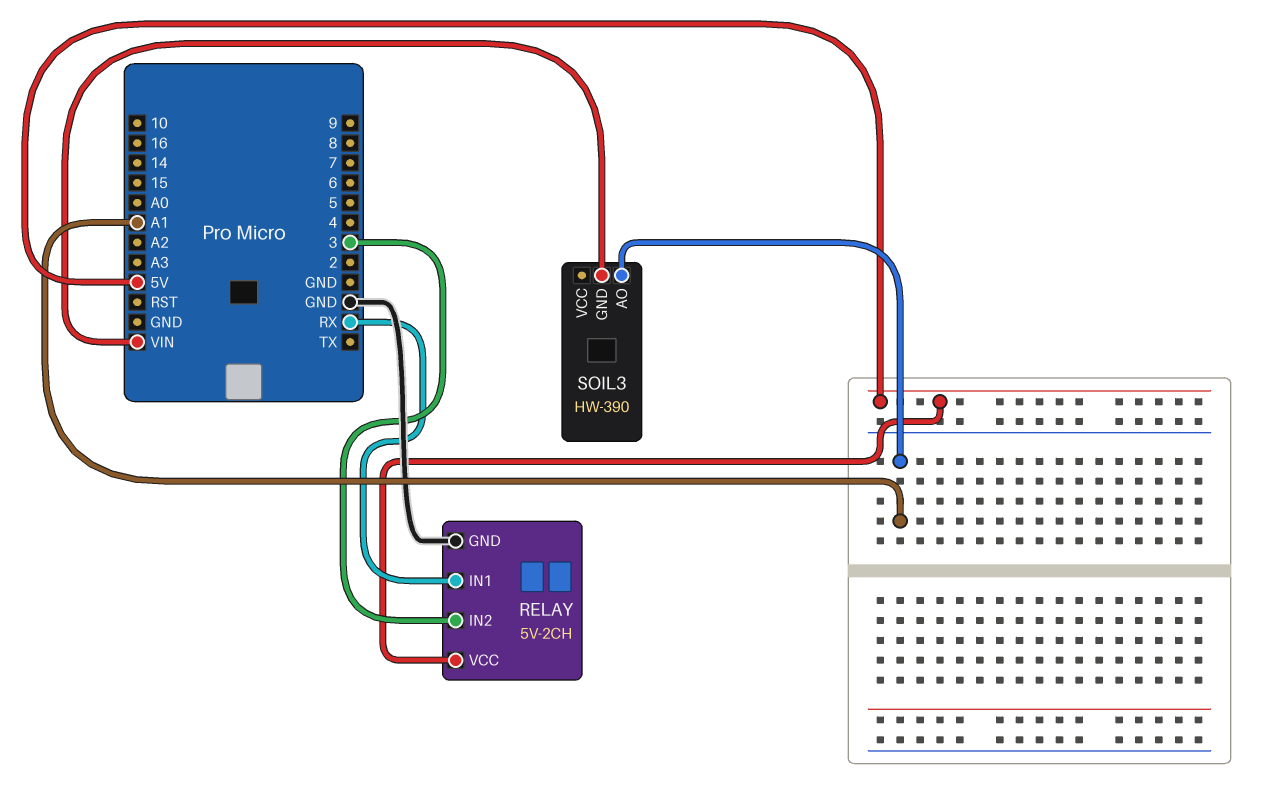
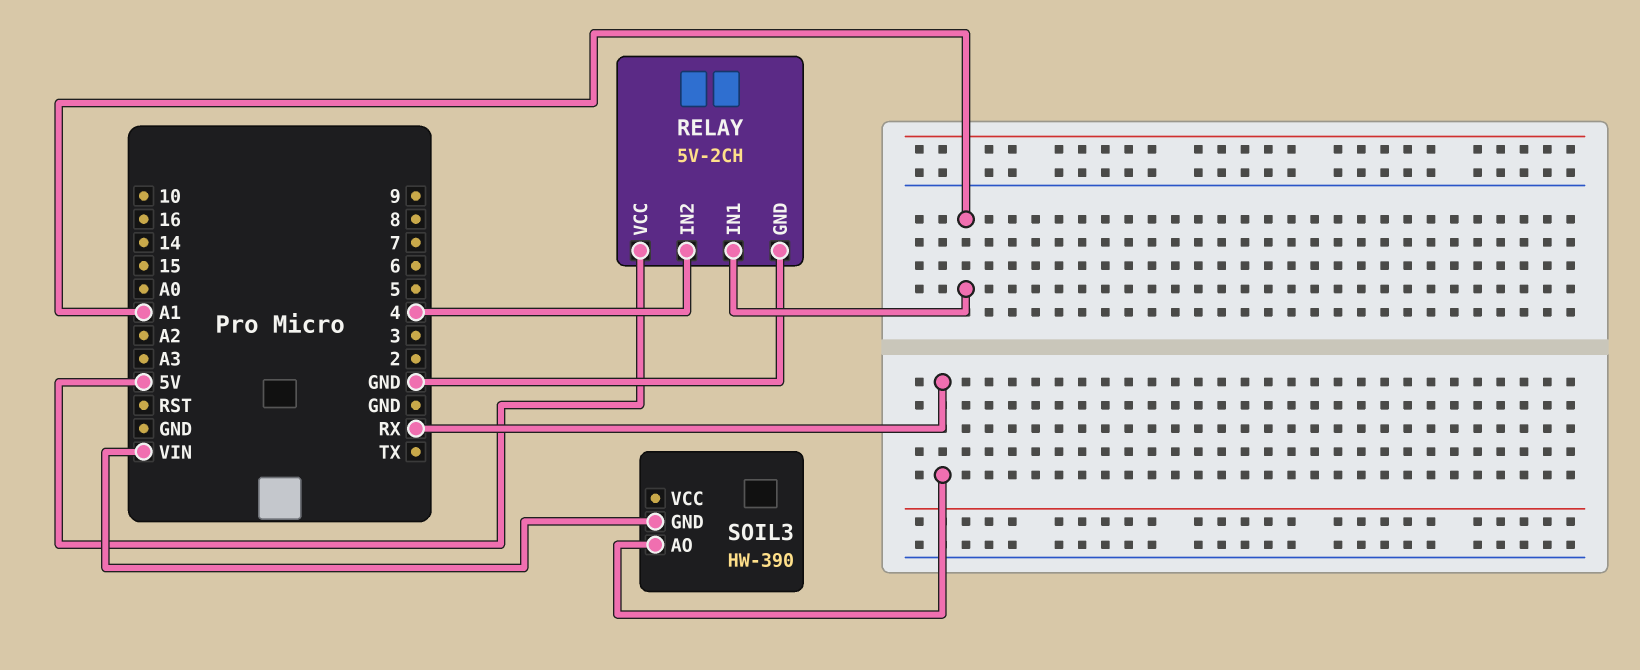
RELAY pin IN1: RX -> A1
RELAY pin IN2: 3 -> 4
SOIL3 pin AO: A1 -> RX

